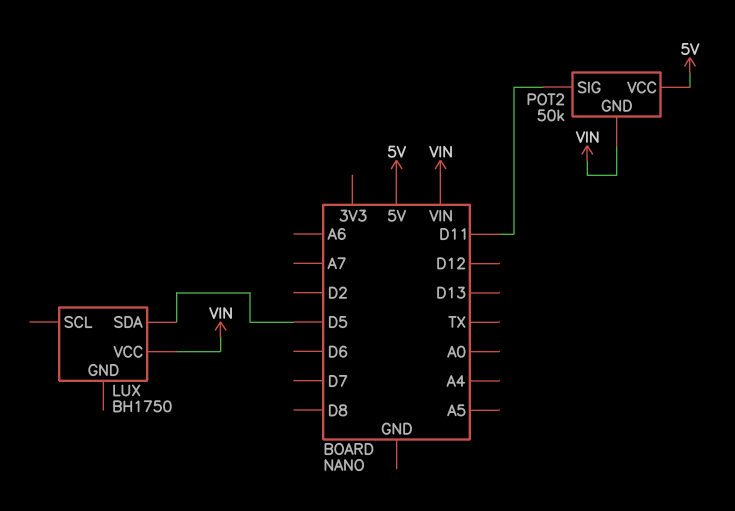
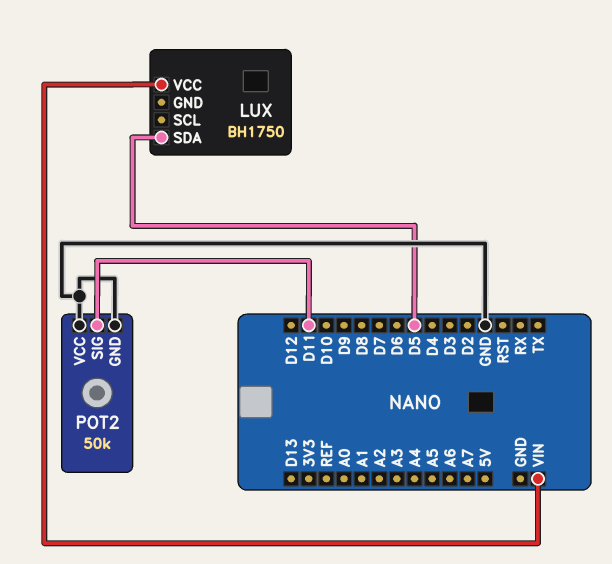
POT2 pin GND: VIN -> GND
POT2 pin VCC: 5V -> GND

